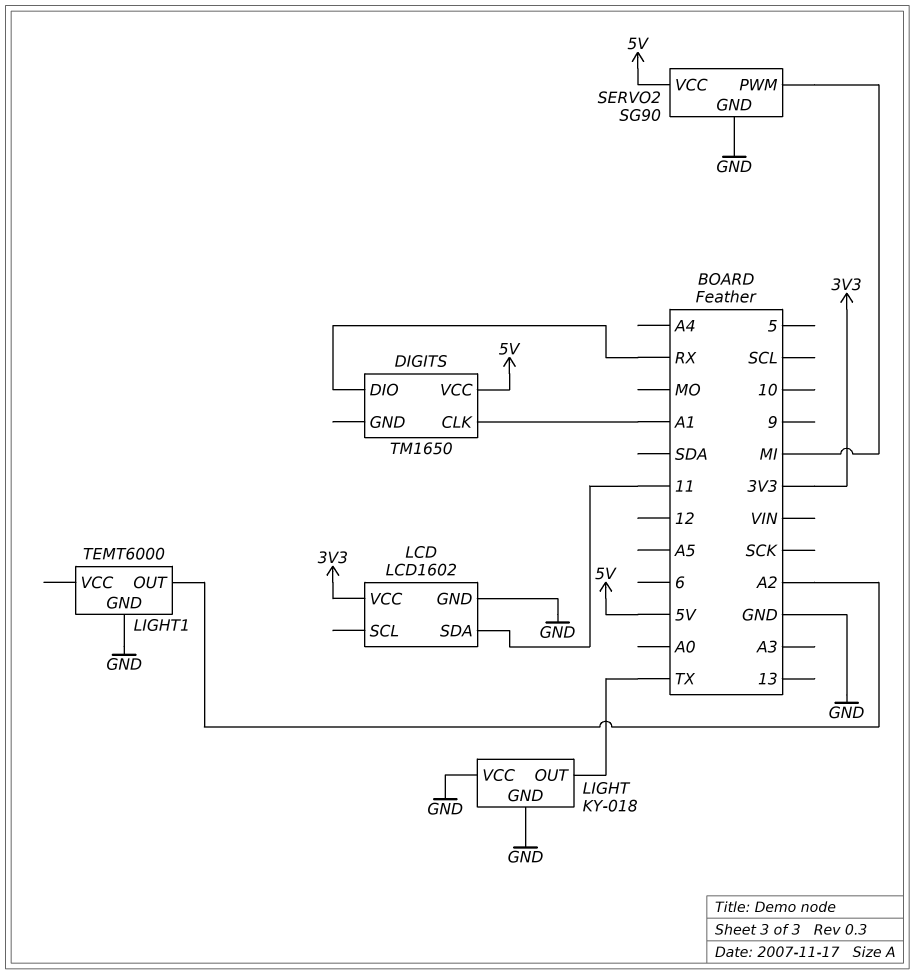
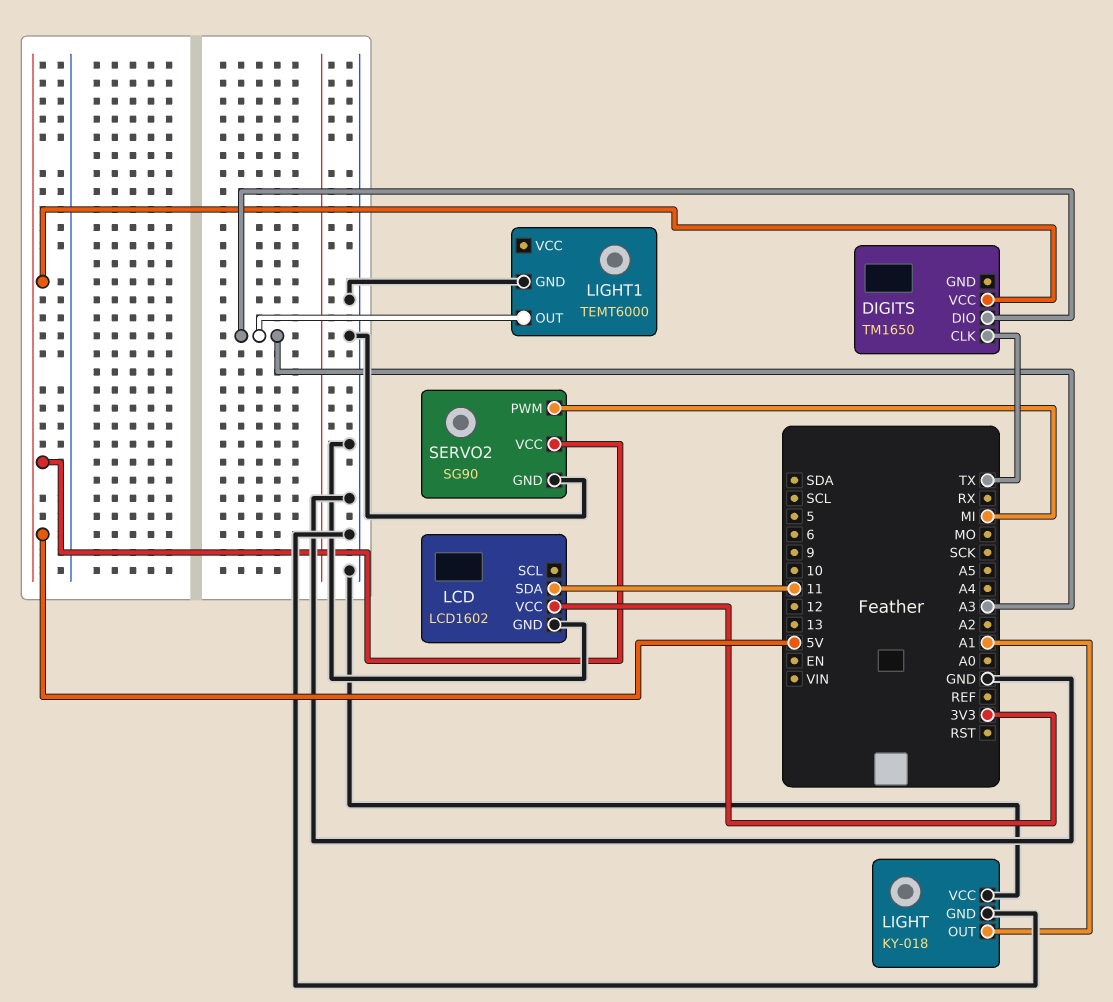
DIGITS pin CLK: A1 -> TX
DIGITS pin DIO: RX -> A3
LIGHT pin OUT: TX -> A1
LIGHT1 pin OUT: A2 -> A3

